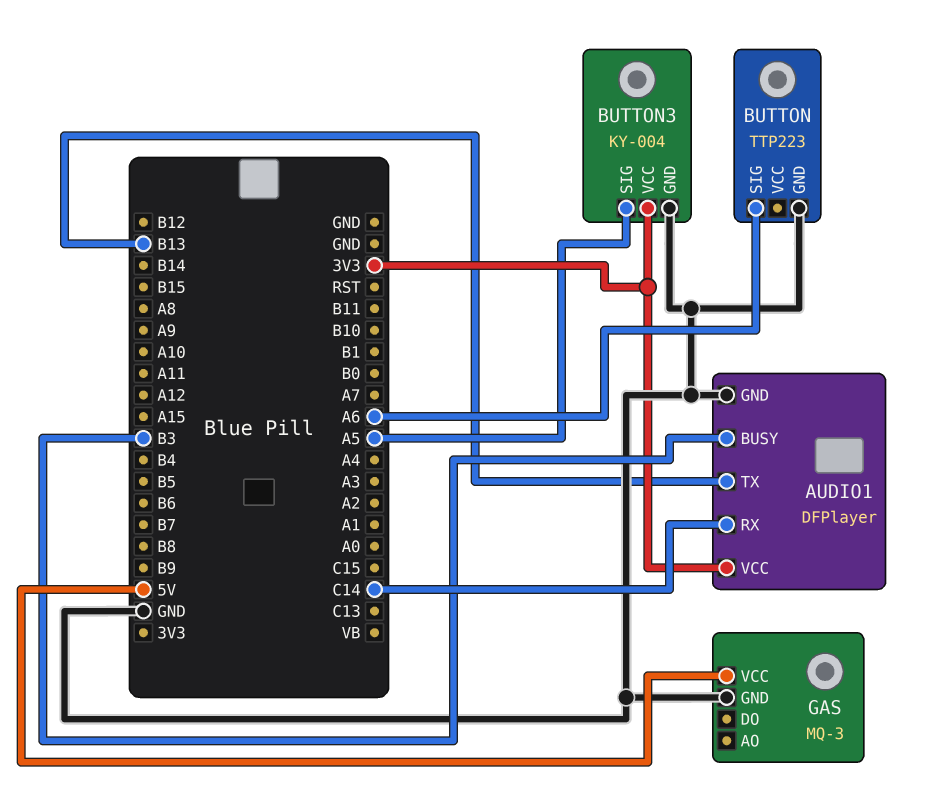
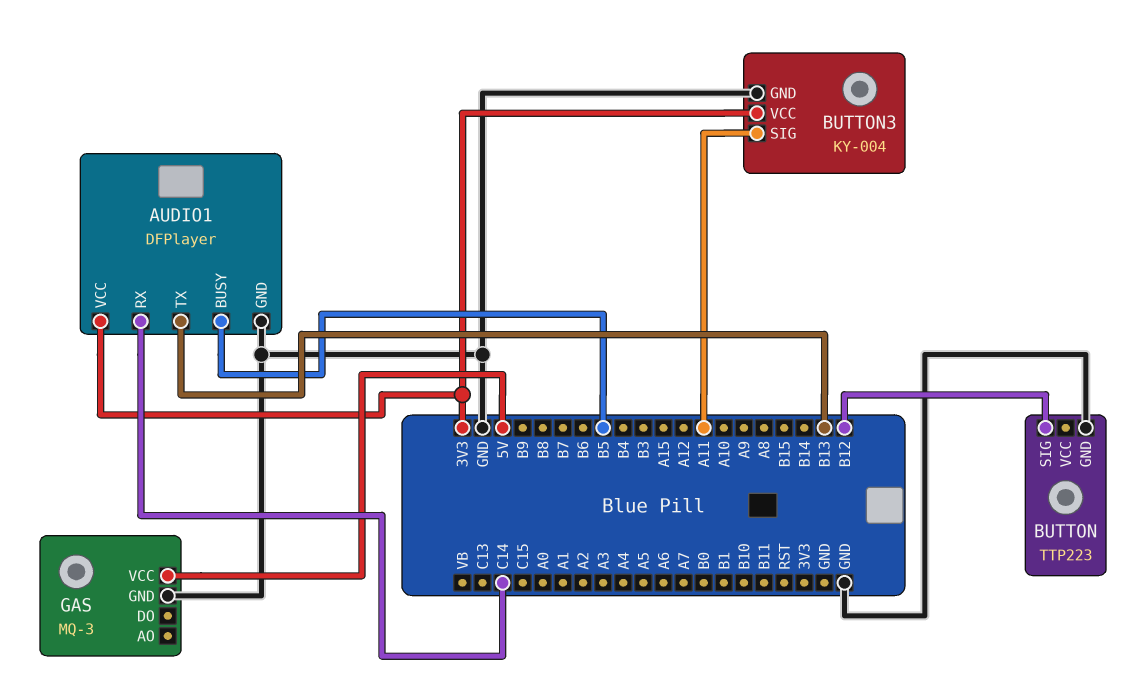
AUDIO1 pin BUSY: B3 -> B5
BUTTON pin SIG: A6 -> B12
BUTTON3 pin SIG: A5 -> A11

